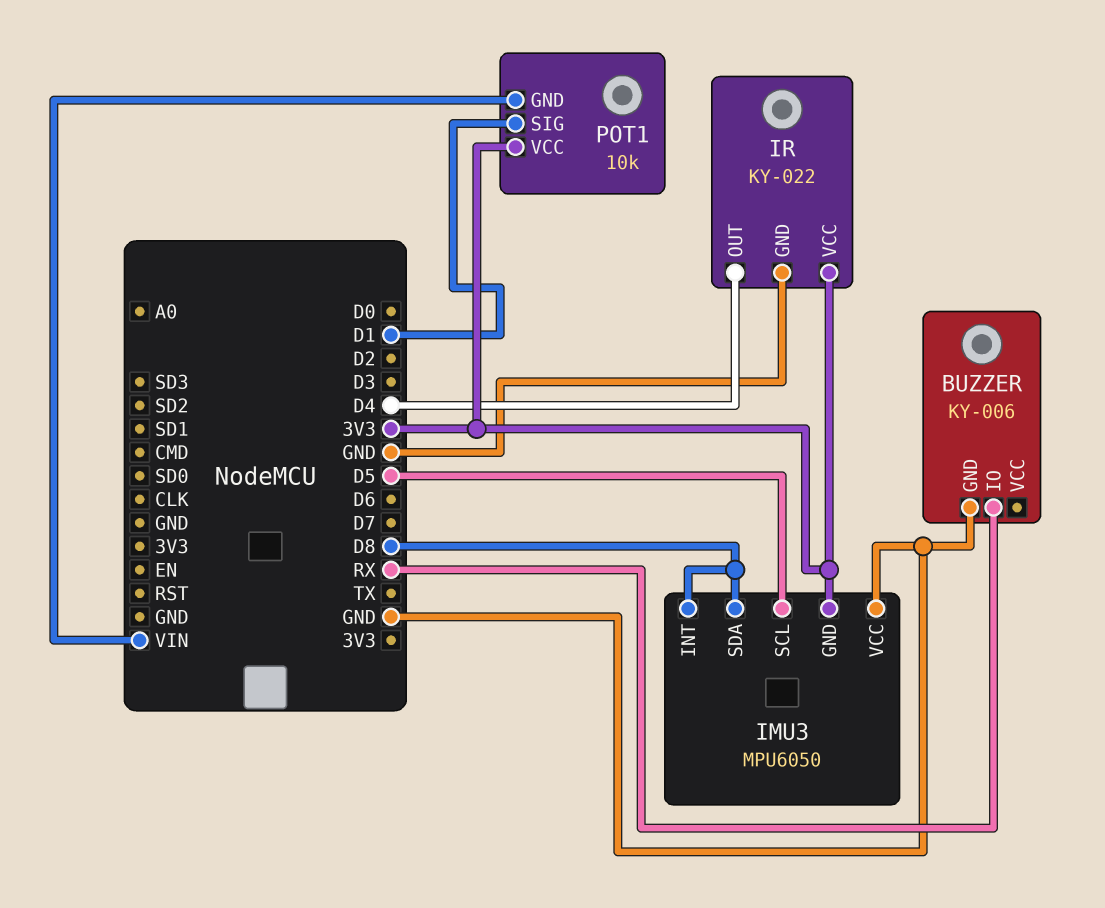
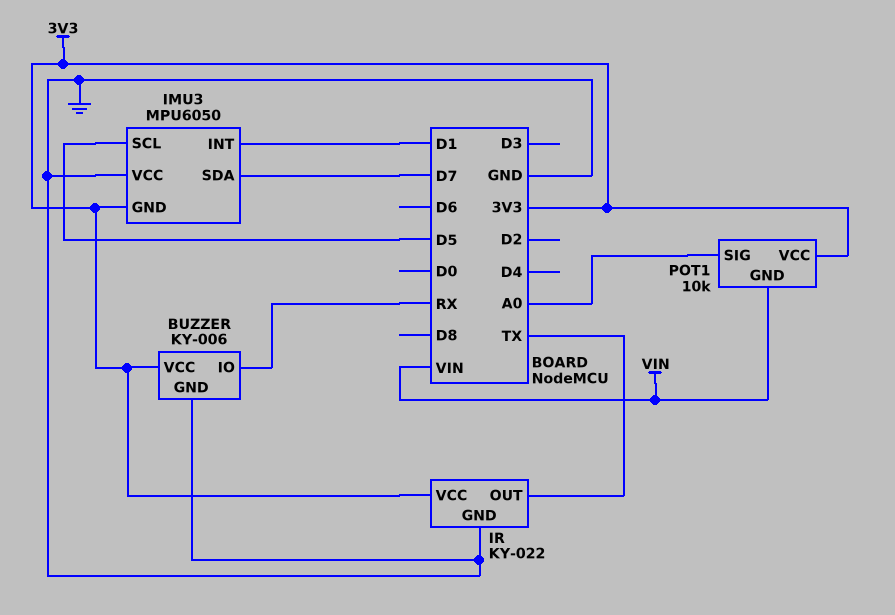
BUZZER pin VCC: none -> 3V3
IMU3 pin INT: D8 -> D1
IMU3 pin SDA: D8 -> D7
IR pin OUT: D4 -> TX
POT1 pin SIG: D1 -> A0

